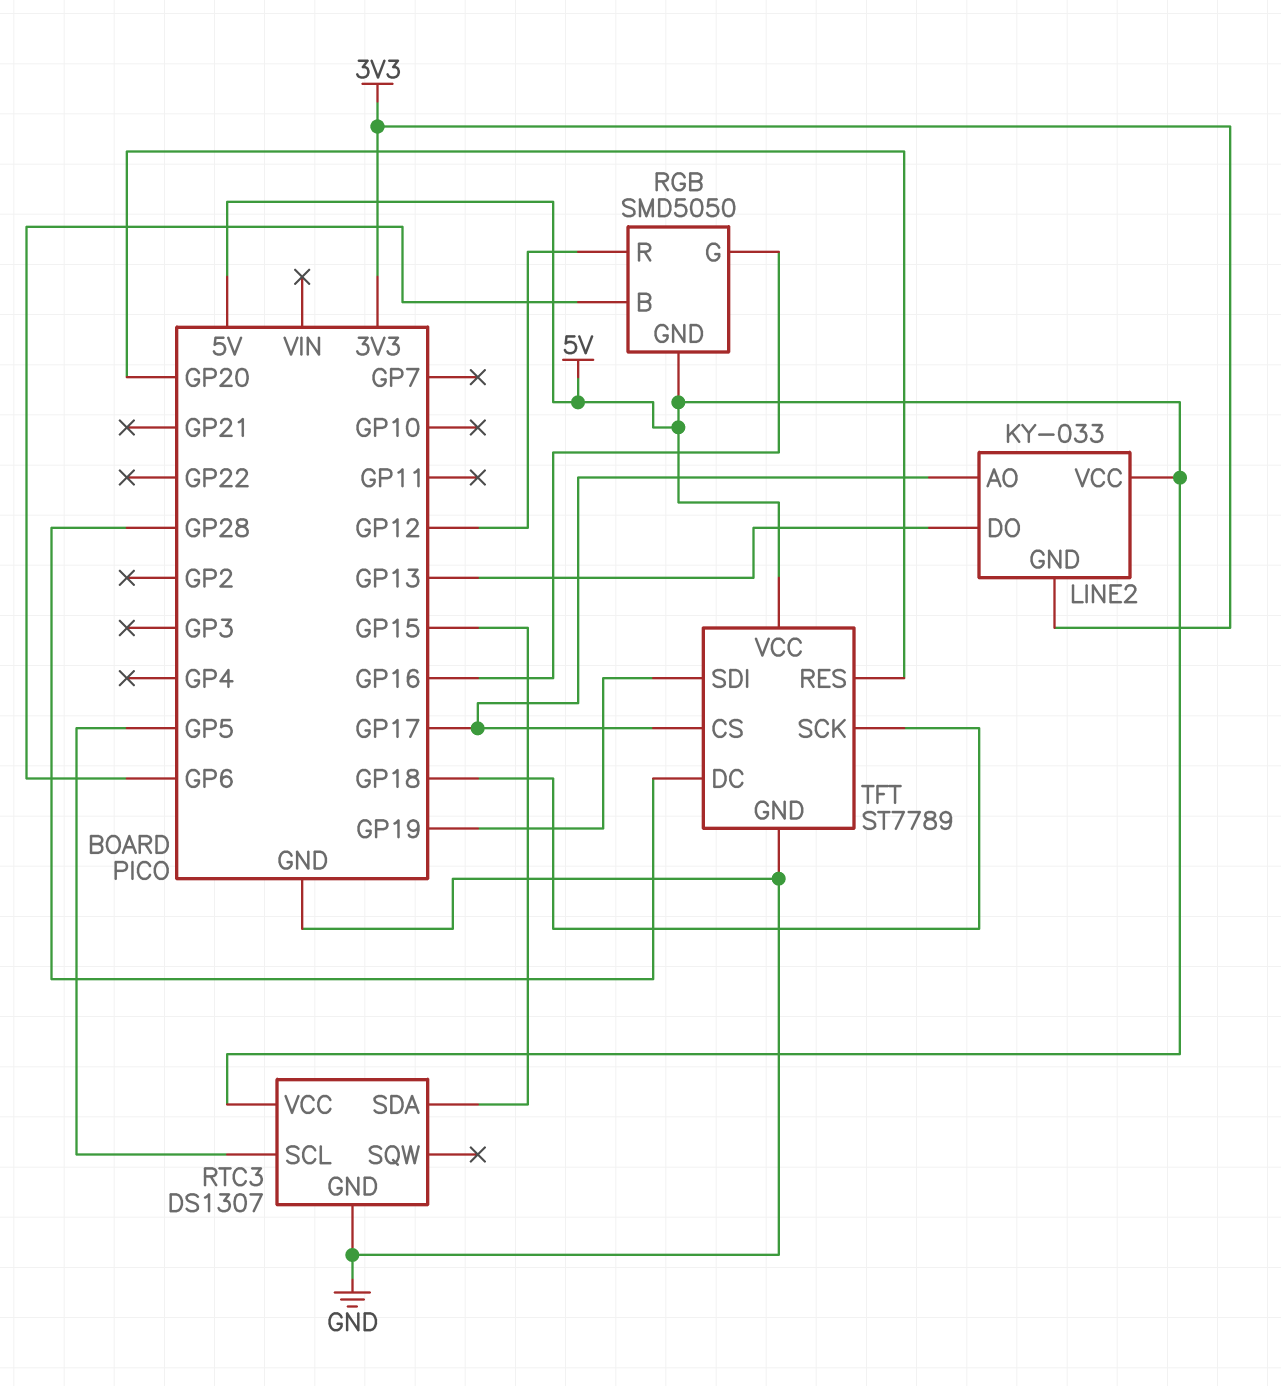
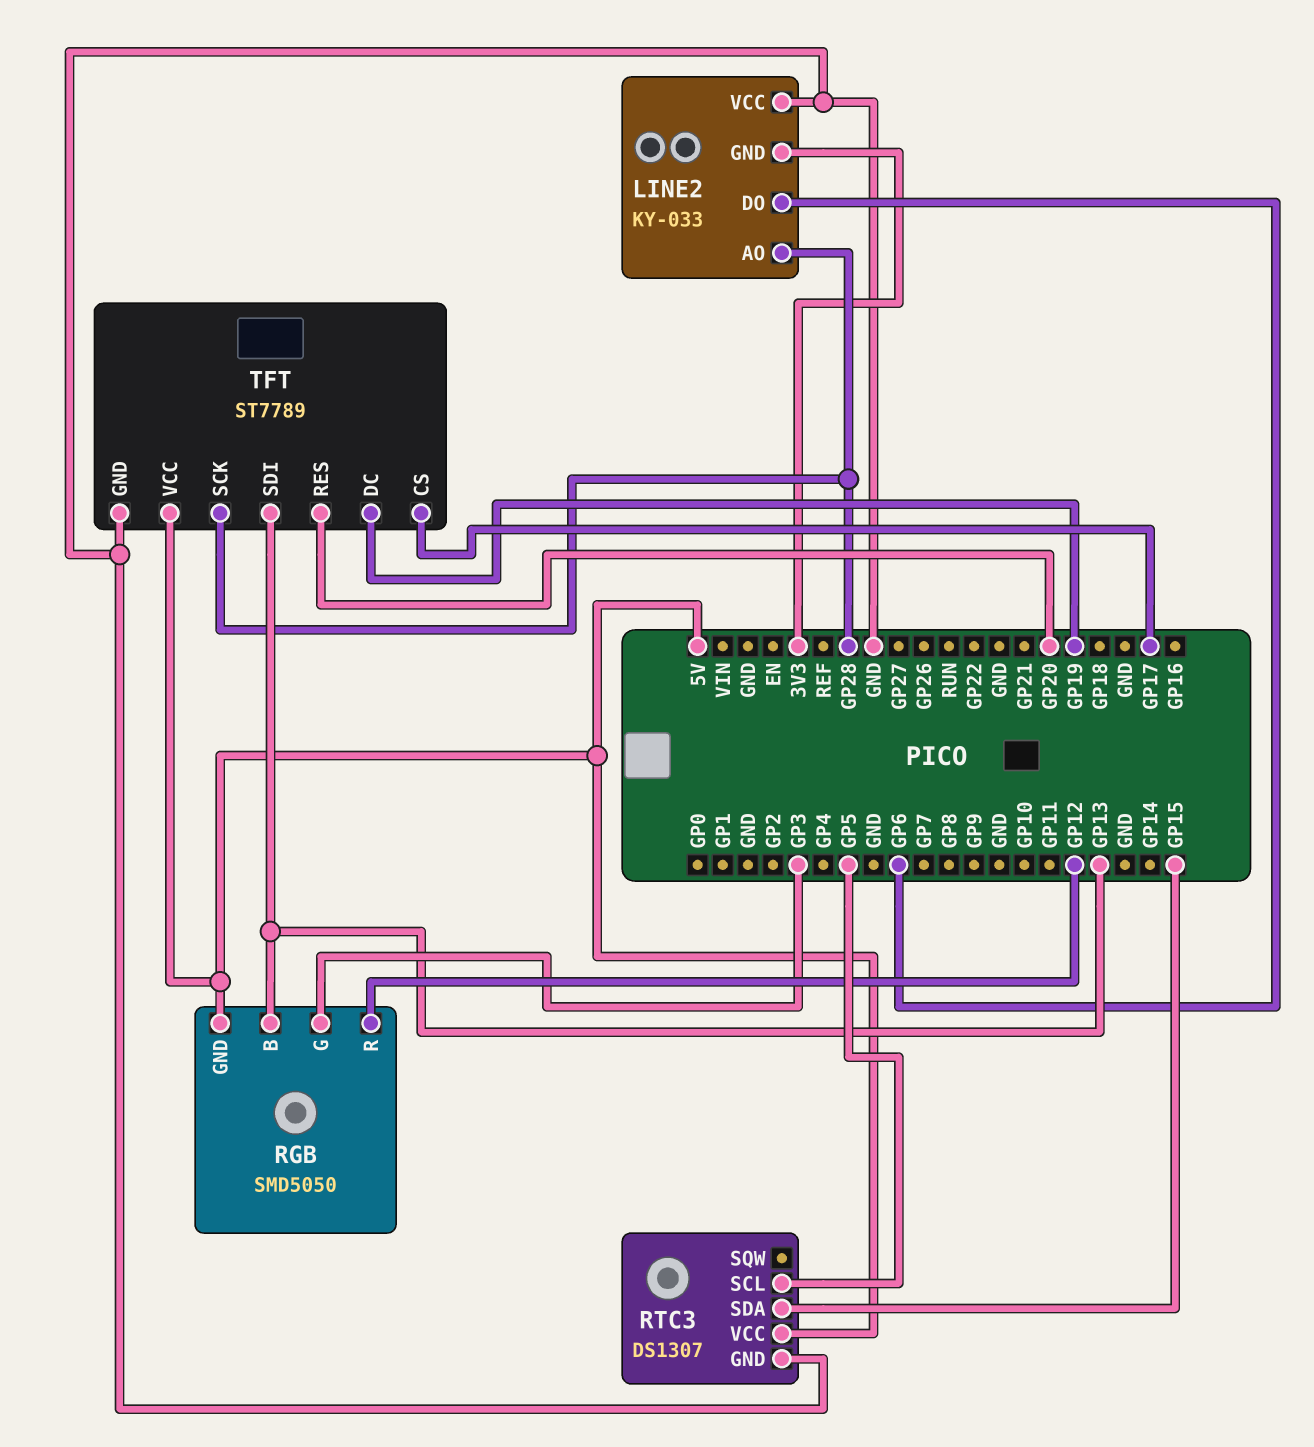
LINE2 pin AO: GP17 -> GP28
LINE2 pin DO: GP13 -> GP6
LINE2 pin VCC: 5V -> GND
RGB pin B: GP6 -> GP13
RGB pin G: GP16 -> GP3
TFT pin DC: GP28 -> GP19
TFT pin SCK: GP18 -> GP28
TFT pin SDI: GP19 -> GP13

